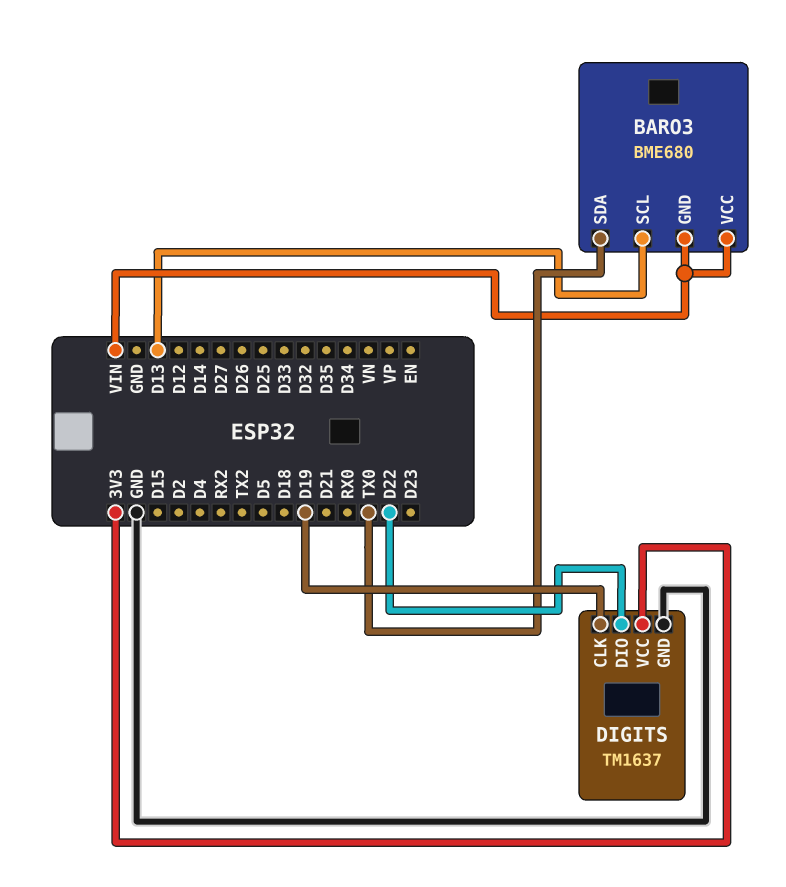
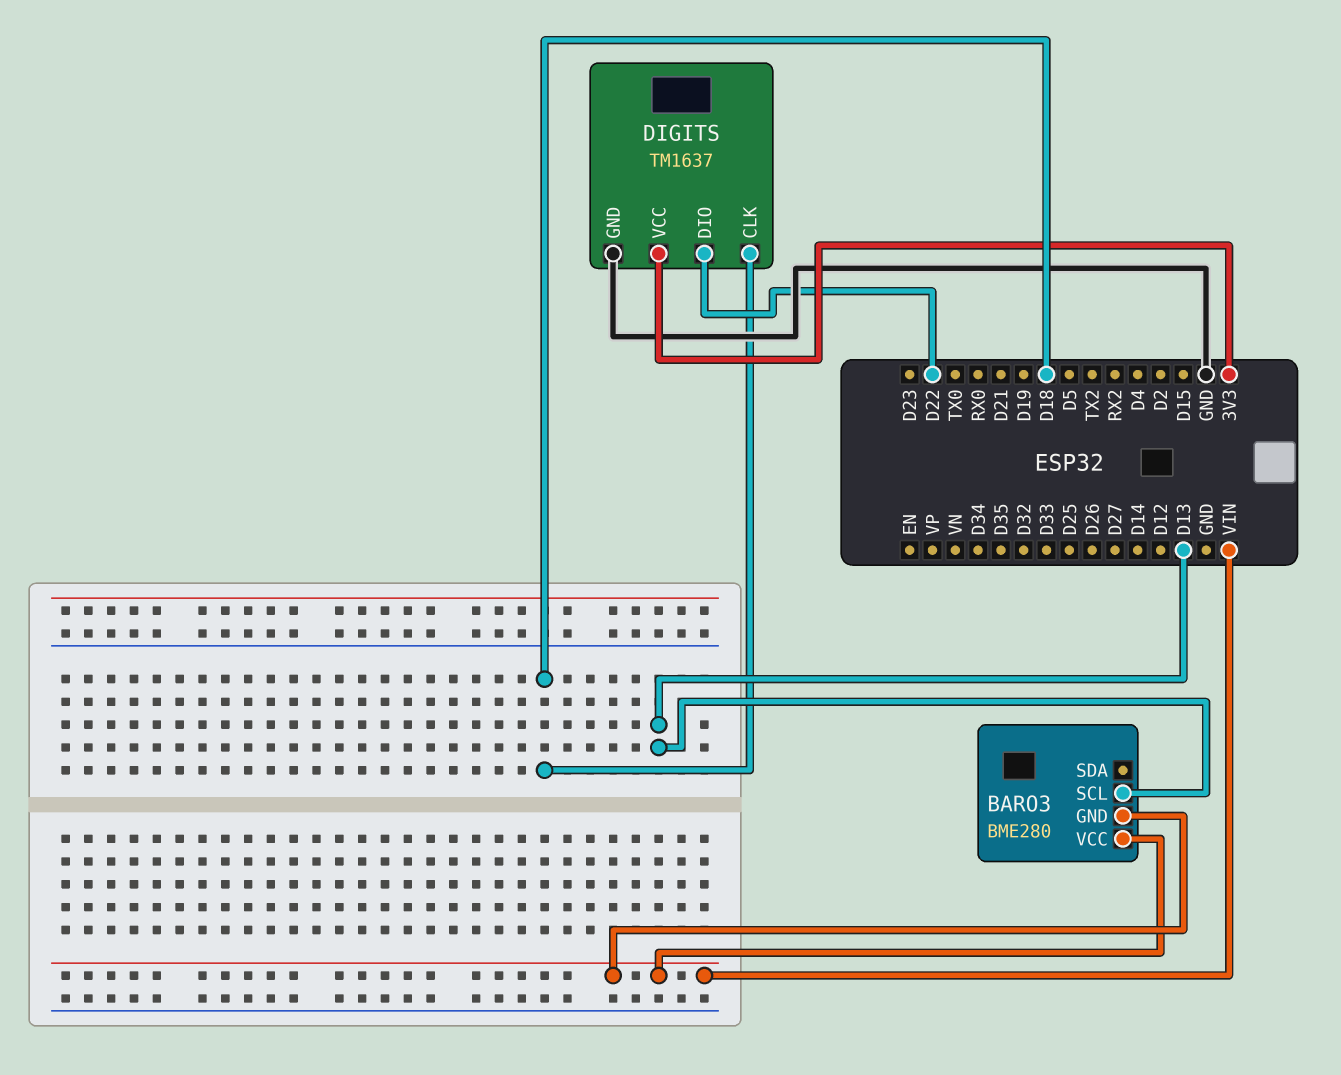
BARO3: BME680 -> BME280
BARO3 pin SDA: TX0 -> none
DIGITS pin CLK: D19 -> D18

